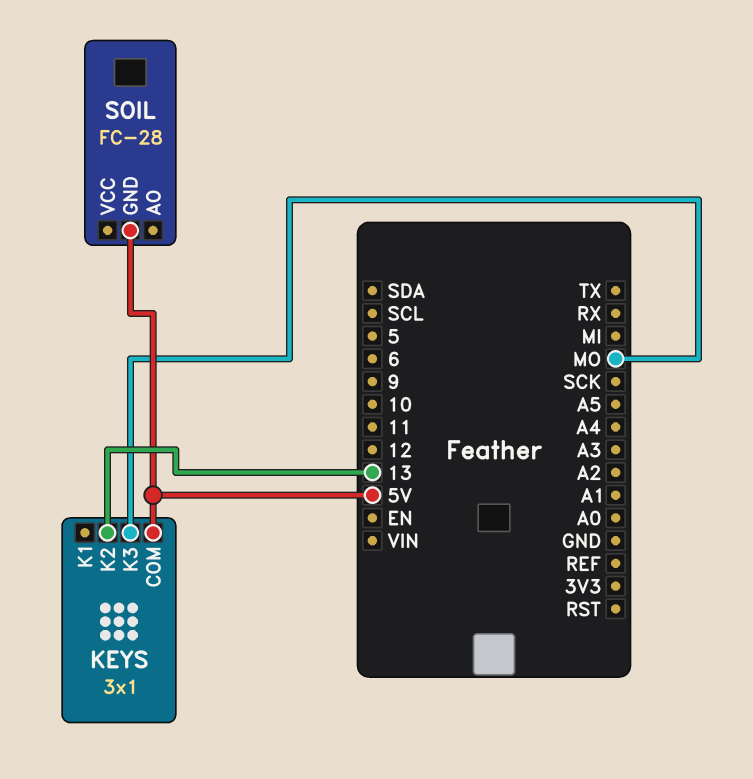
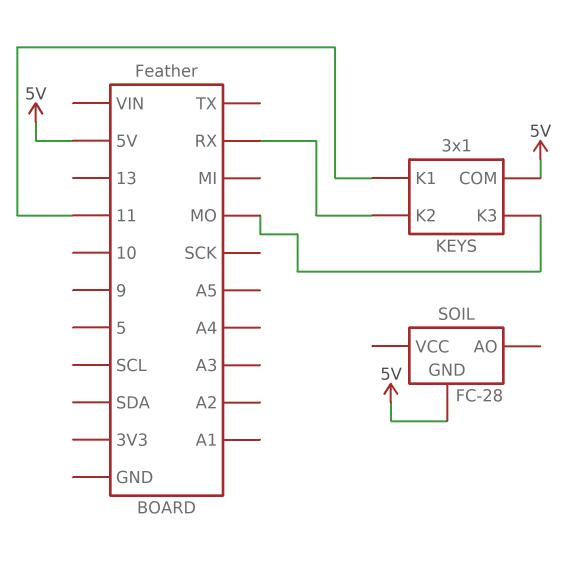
KEYS pin K1: none -> 11
KEYS pin K2: 13 -> RX

